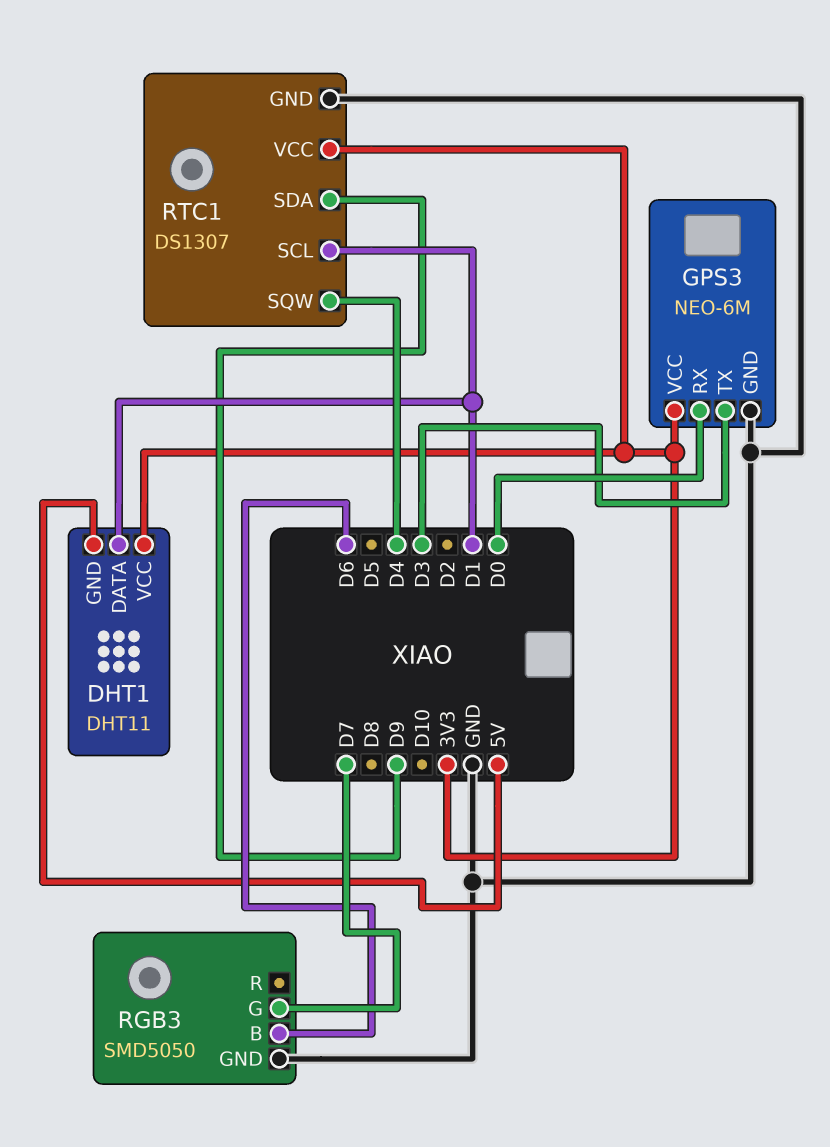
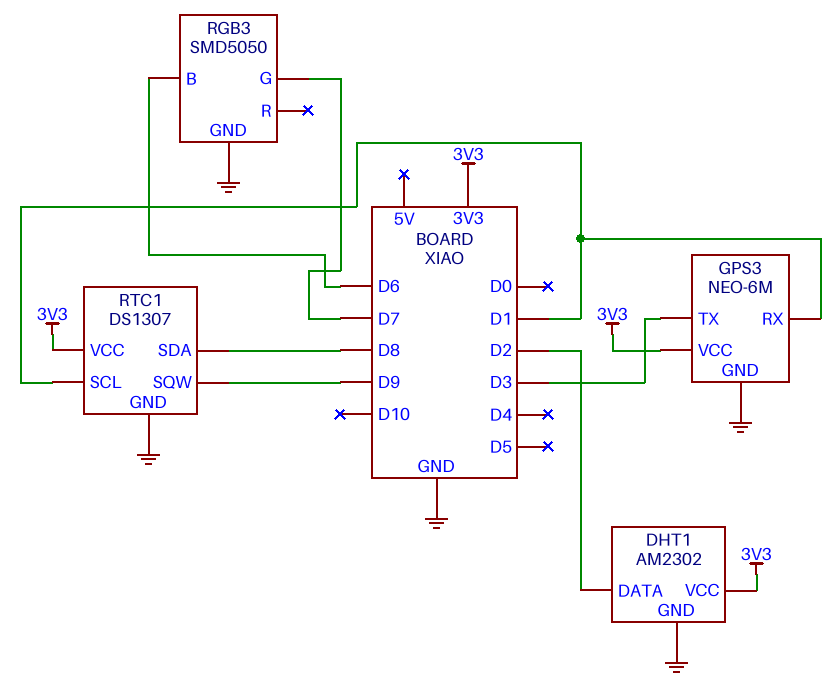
DHT1: DHT11 -> AM2302
DHT1 pin DATA: D1 -> D2
DHT1 pin GND: 5V -> GND
GPS3 pin RX: D0 -> D1
RTC1 pin SDA: D9 -> D8
RTC1 pin SQW: D4 -> D9

